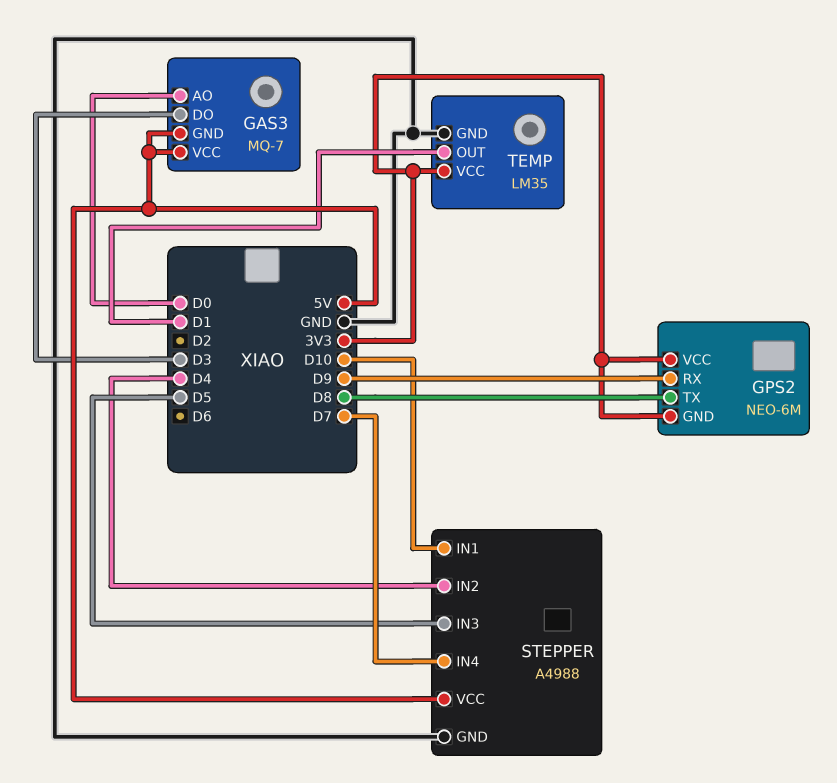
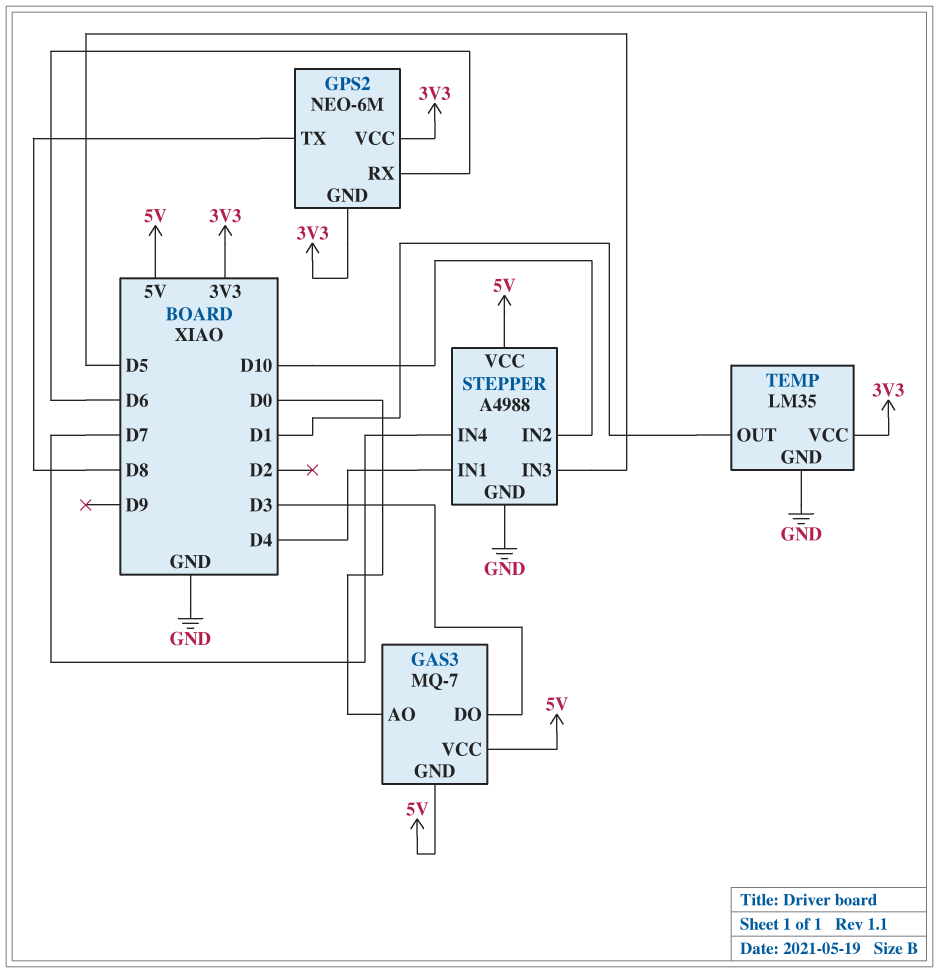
GPS2 pin RX: D9 -> D6
STEPPER pin IN1: D10 -> D4
STEPPER pin IN2: D4 -> D10

